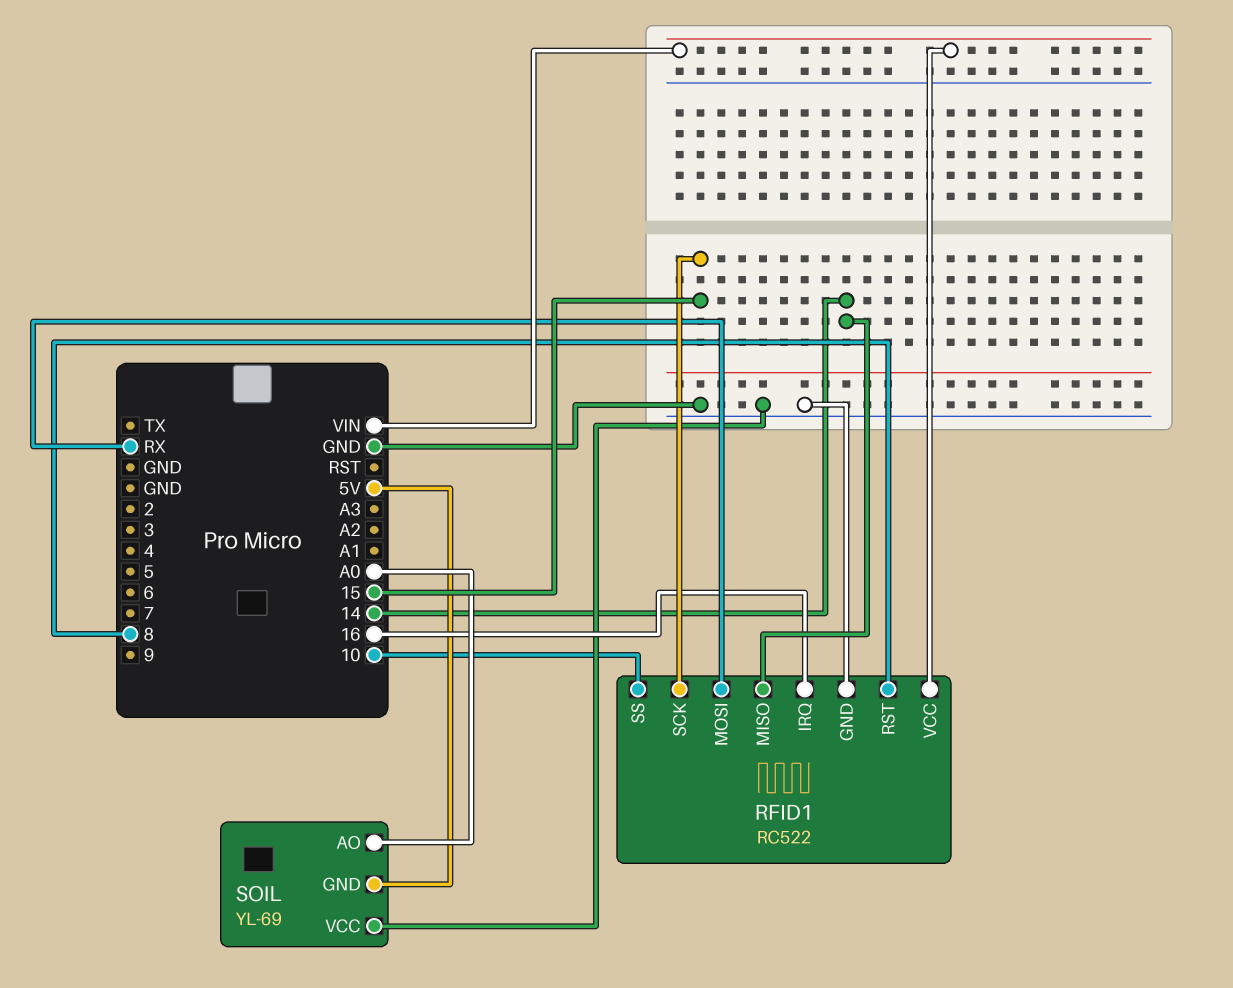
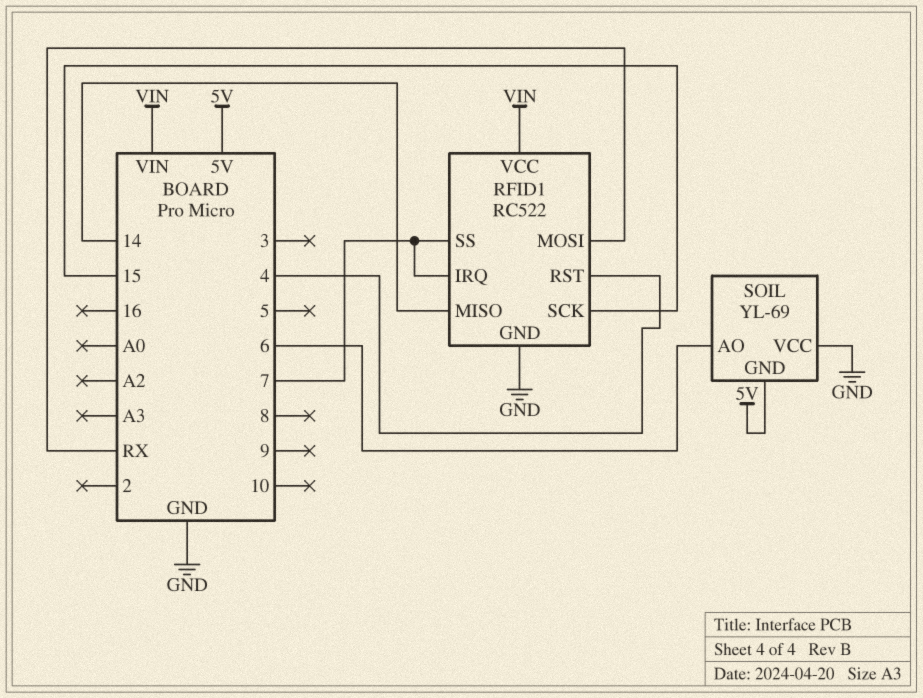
RFID1 pin IRQ: 16 -> 7
RFID1 pin RST: 8 -> 4
RFID1 pin SS: 10 -> 7
SOIL pin AO: A0 -> 6

